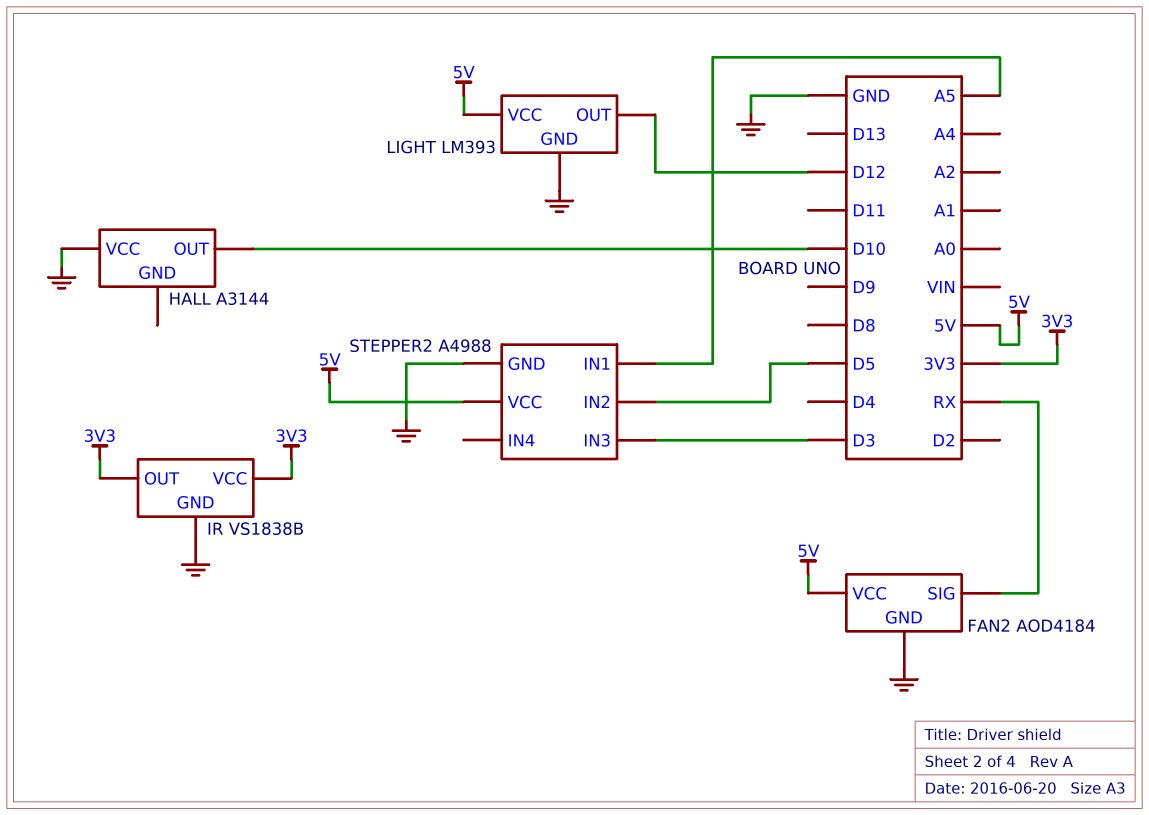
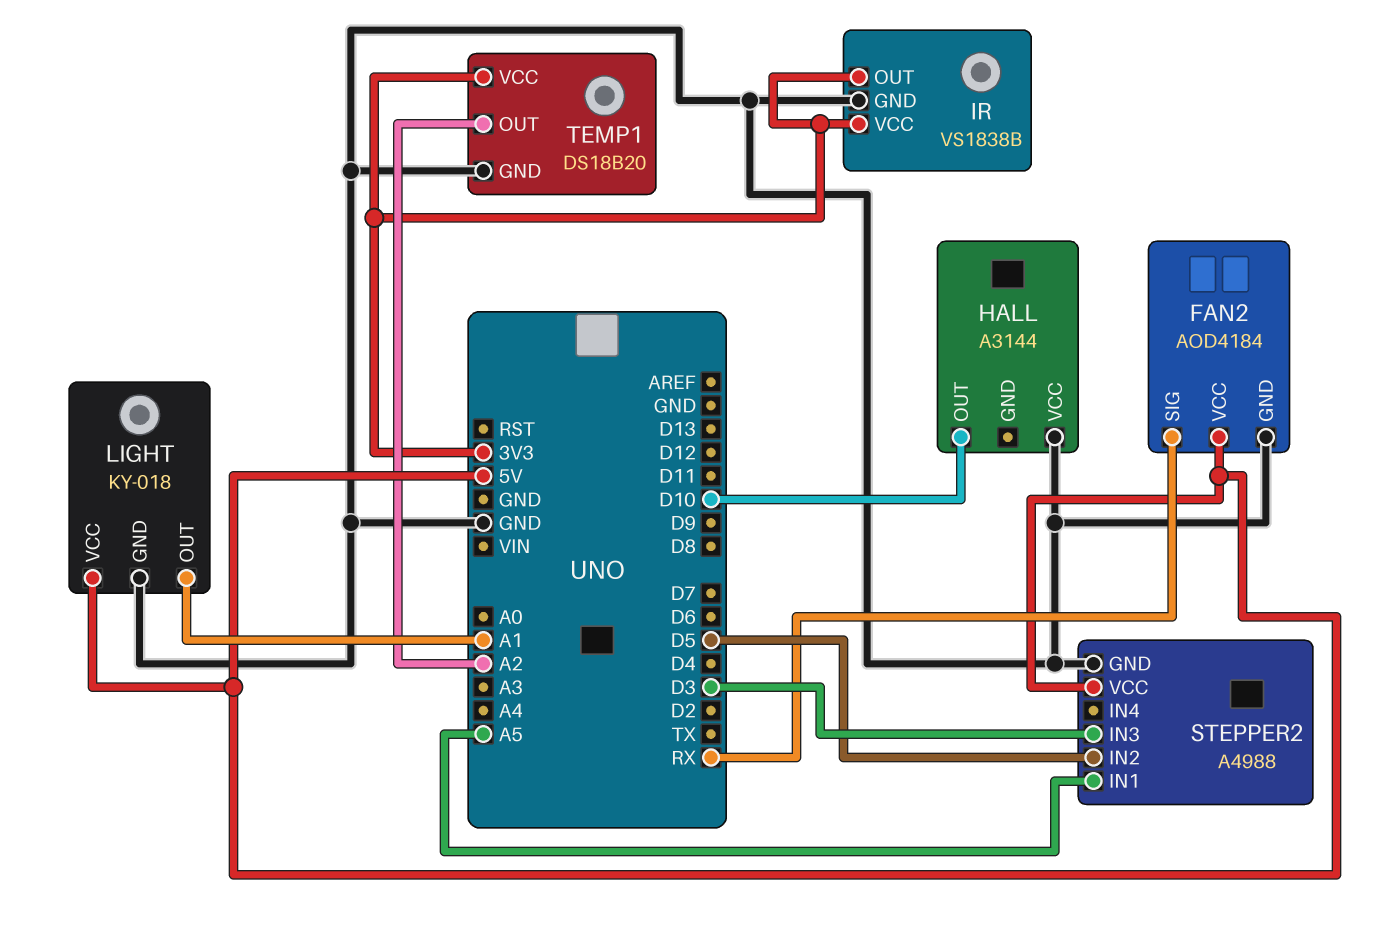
LIGHT: LM393 -> KY-018
LIGHT pin OUT: D12 -> A1
TEMP1: none -> DS18B20
TEMP1 pin GND: none -> GND
TEMP1 pin OUT: none -> A2
TEMP1 pin VCC: none -> 3V3

